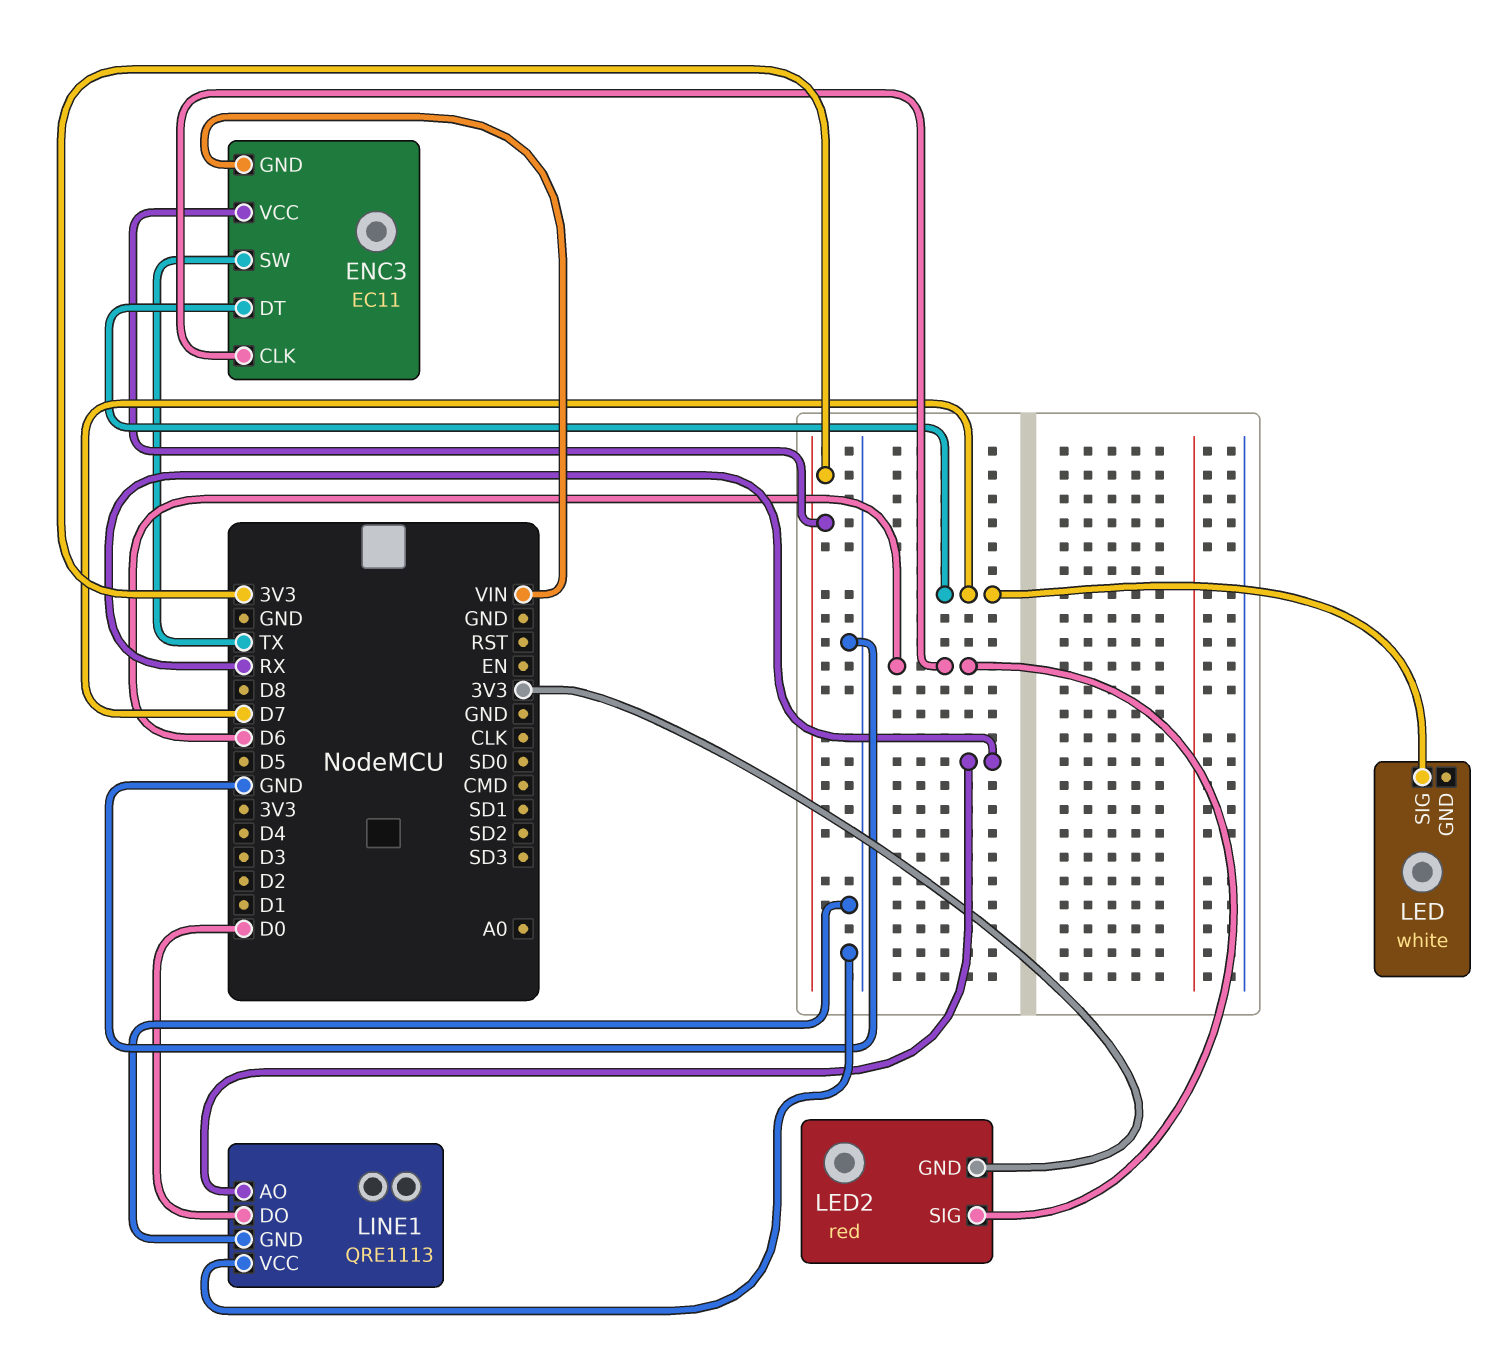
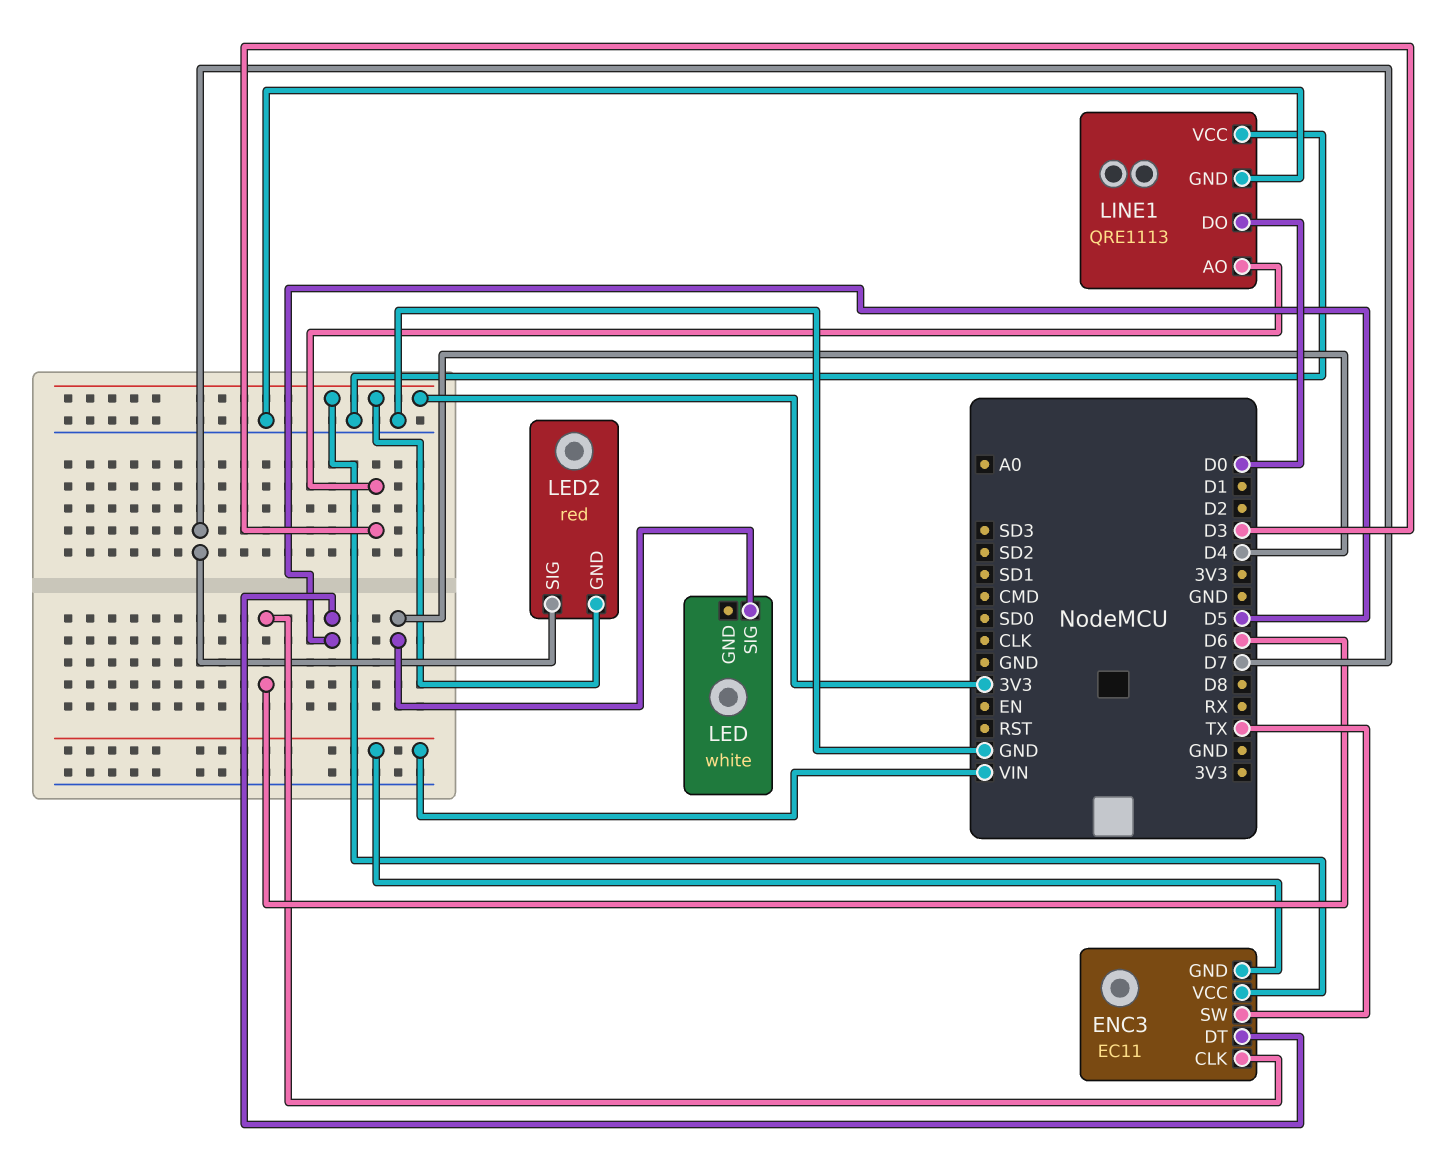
ENC3 pin DT: D7 -> D5
LED pin SIG: D7 -> D4
LED2 pin SIG: D6 -> D7
LINE1 pin AO: RX -> D3

